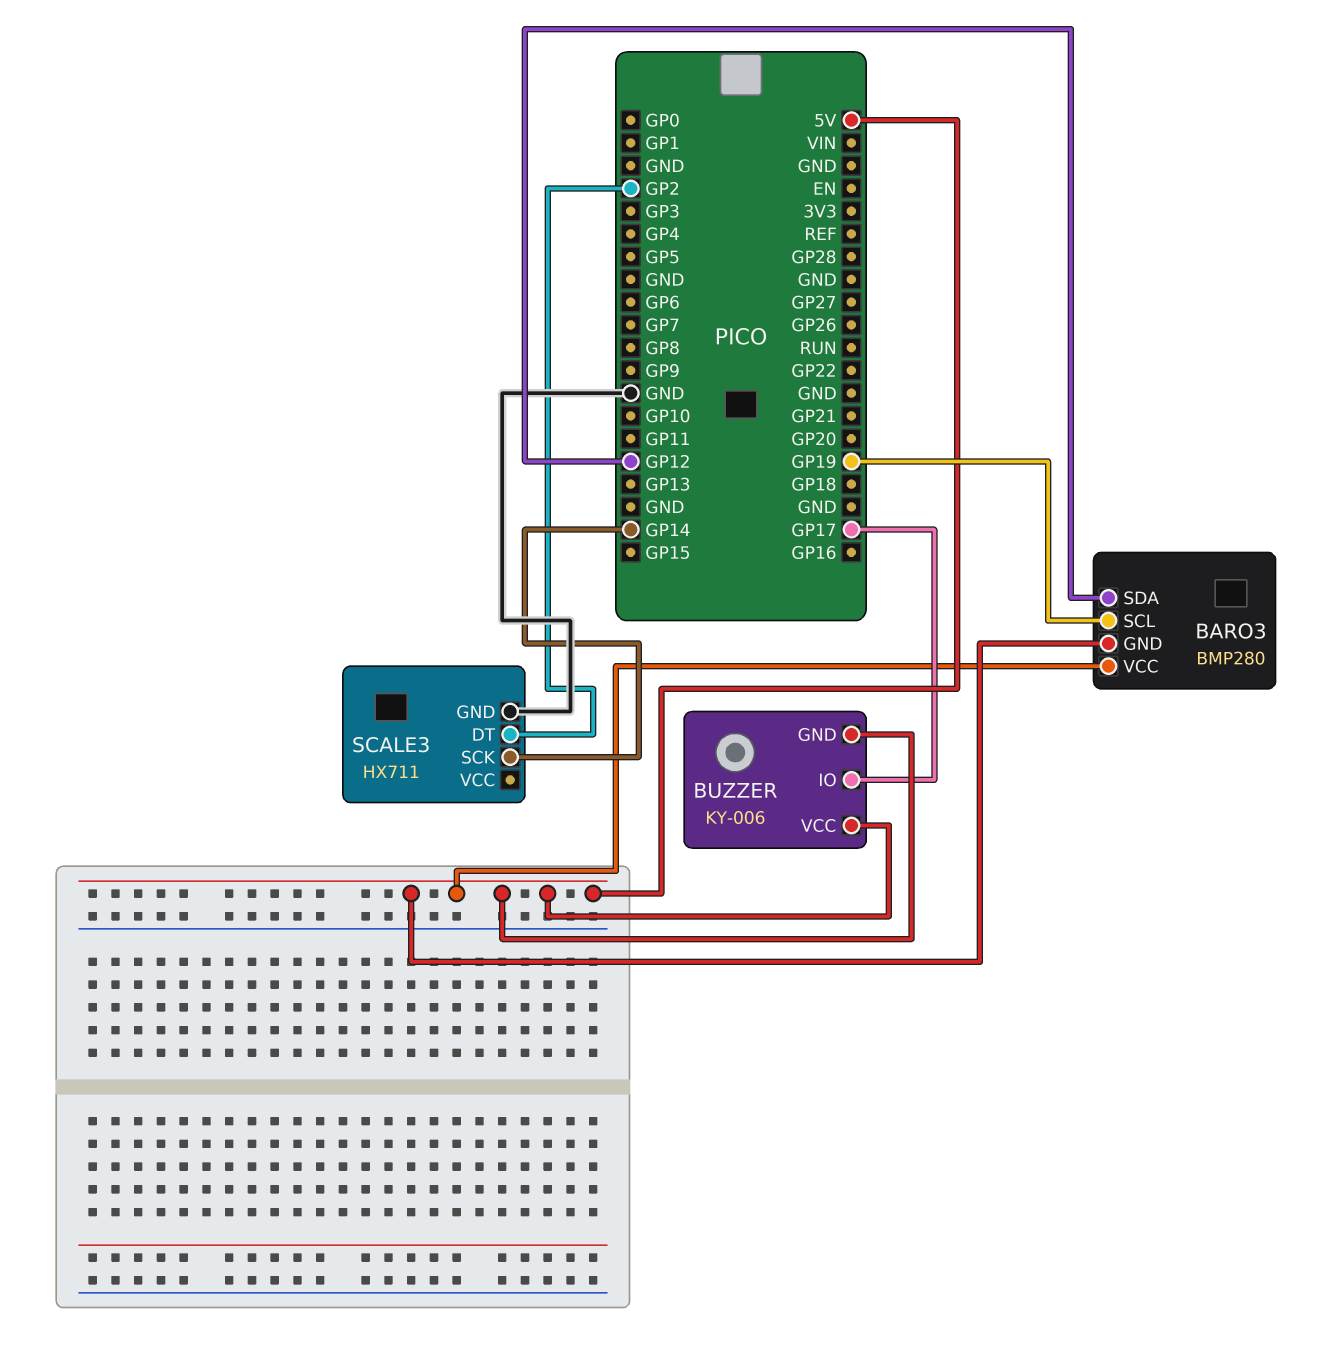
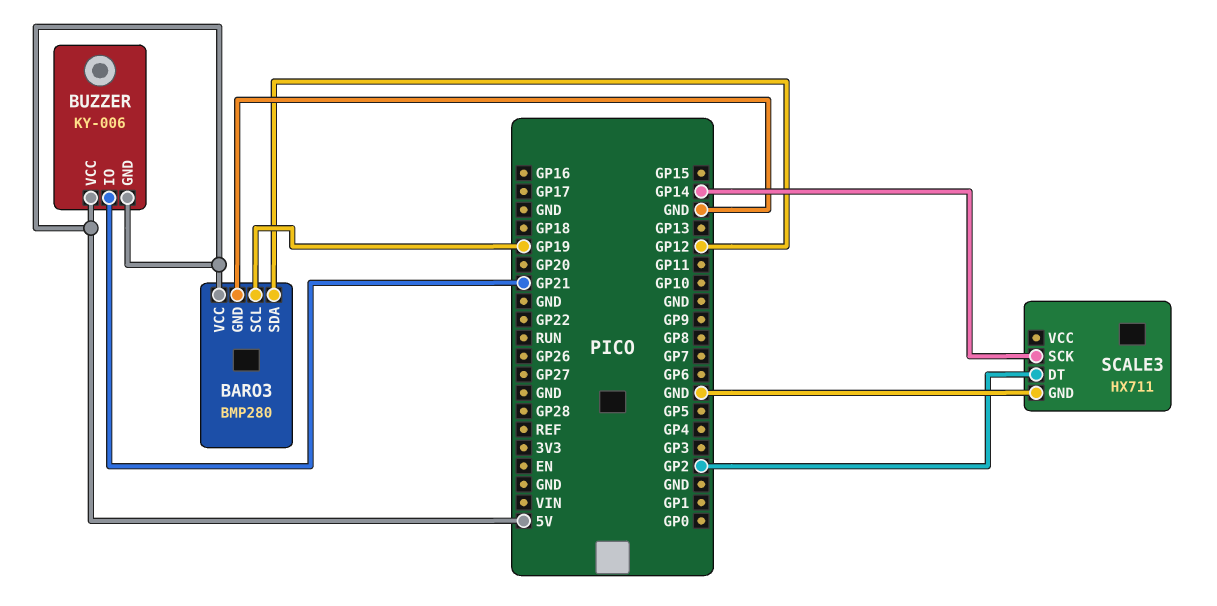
BARO3 pin GND: 5V -> GND
BUZZER pin IO: GP17 -> GP21

